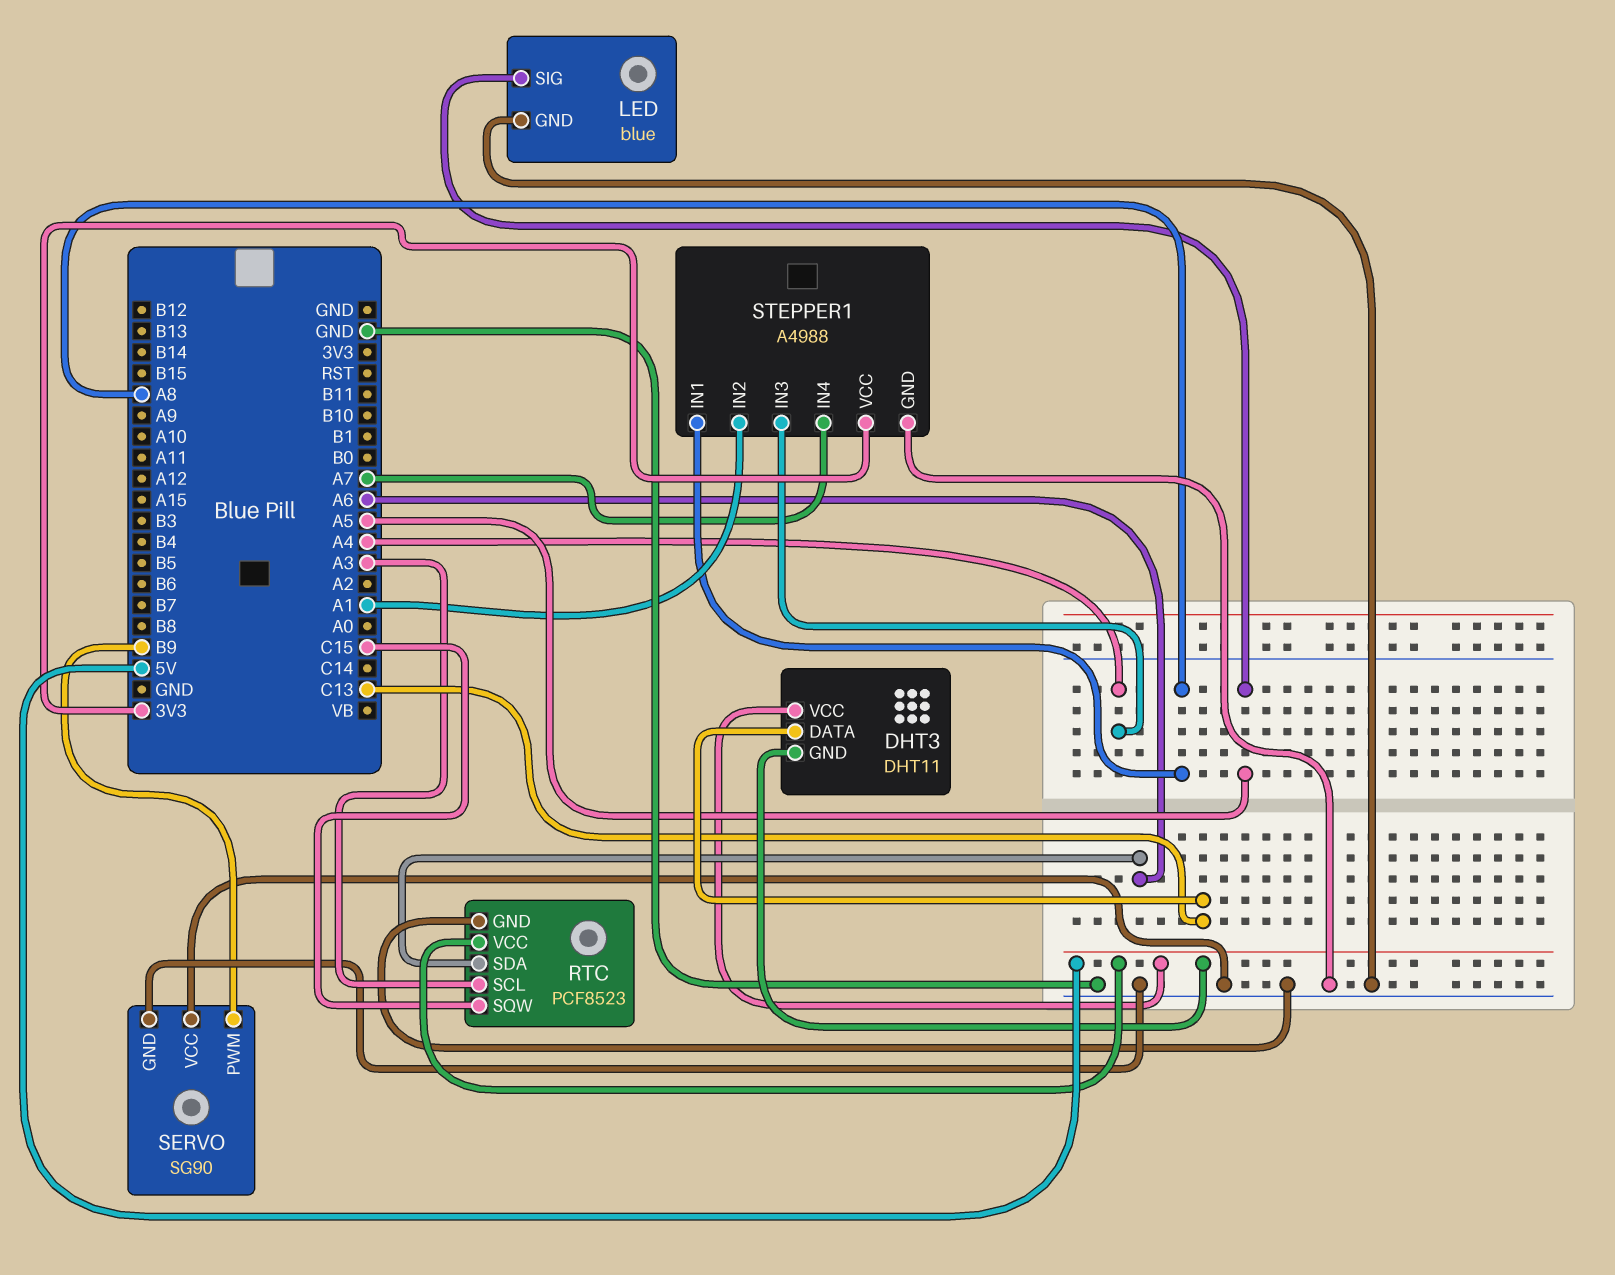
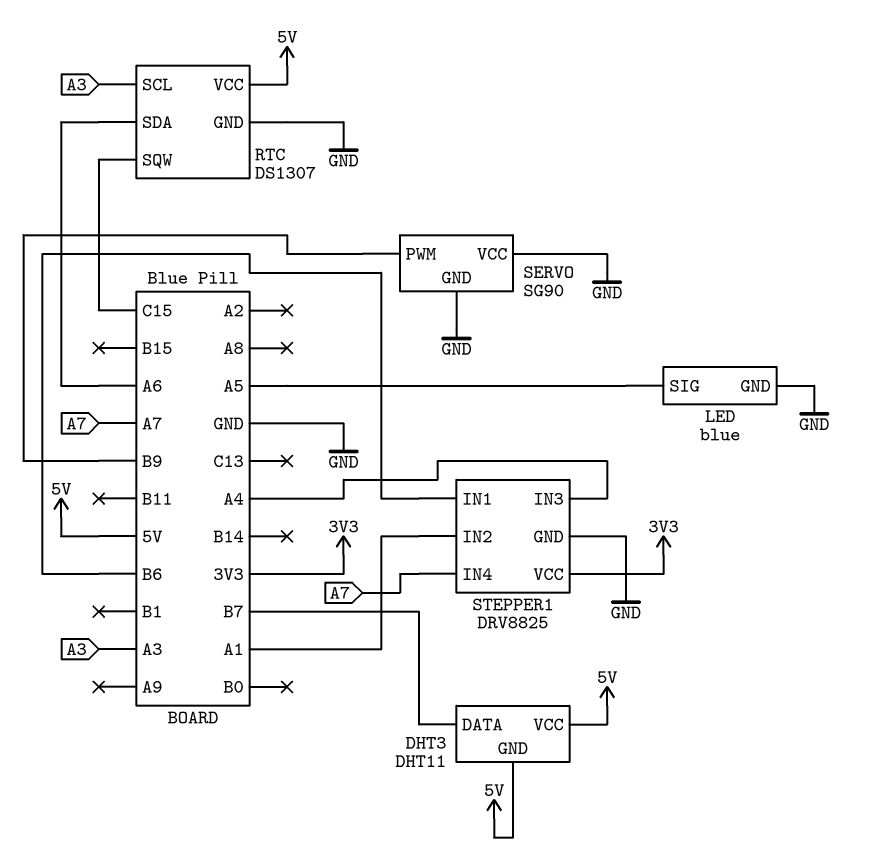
DHT3 pin DATA: C13 -> B7
RTC: PCF8523 -> DS1307
STEPPER1: A4988 -> DRV8825
STEPPER1 pin IN1: A8 -> B6

